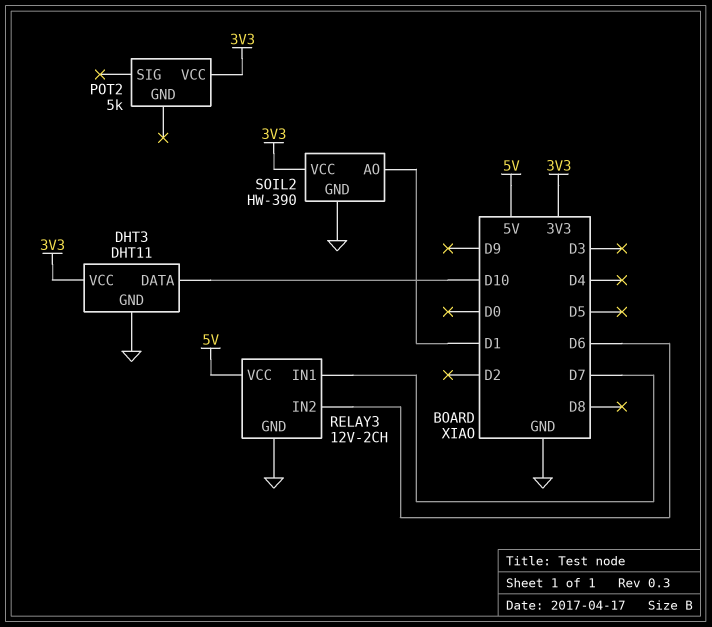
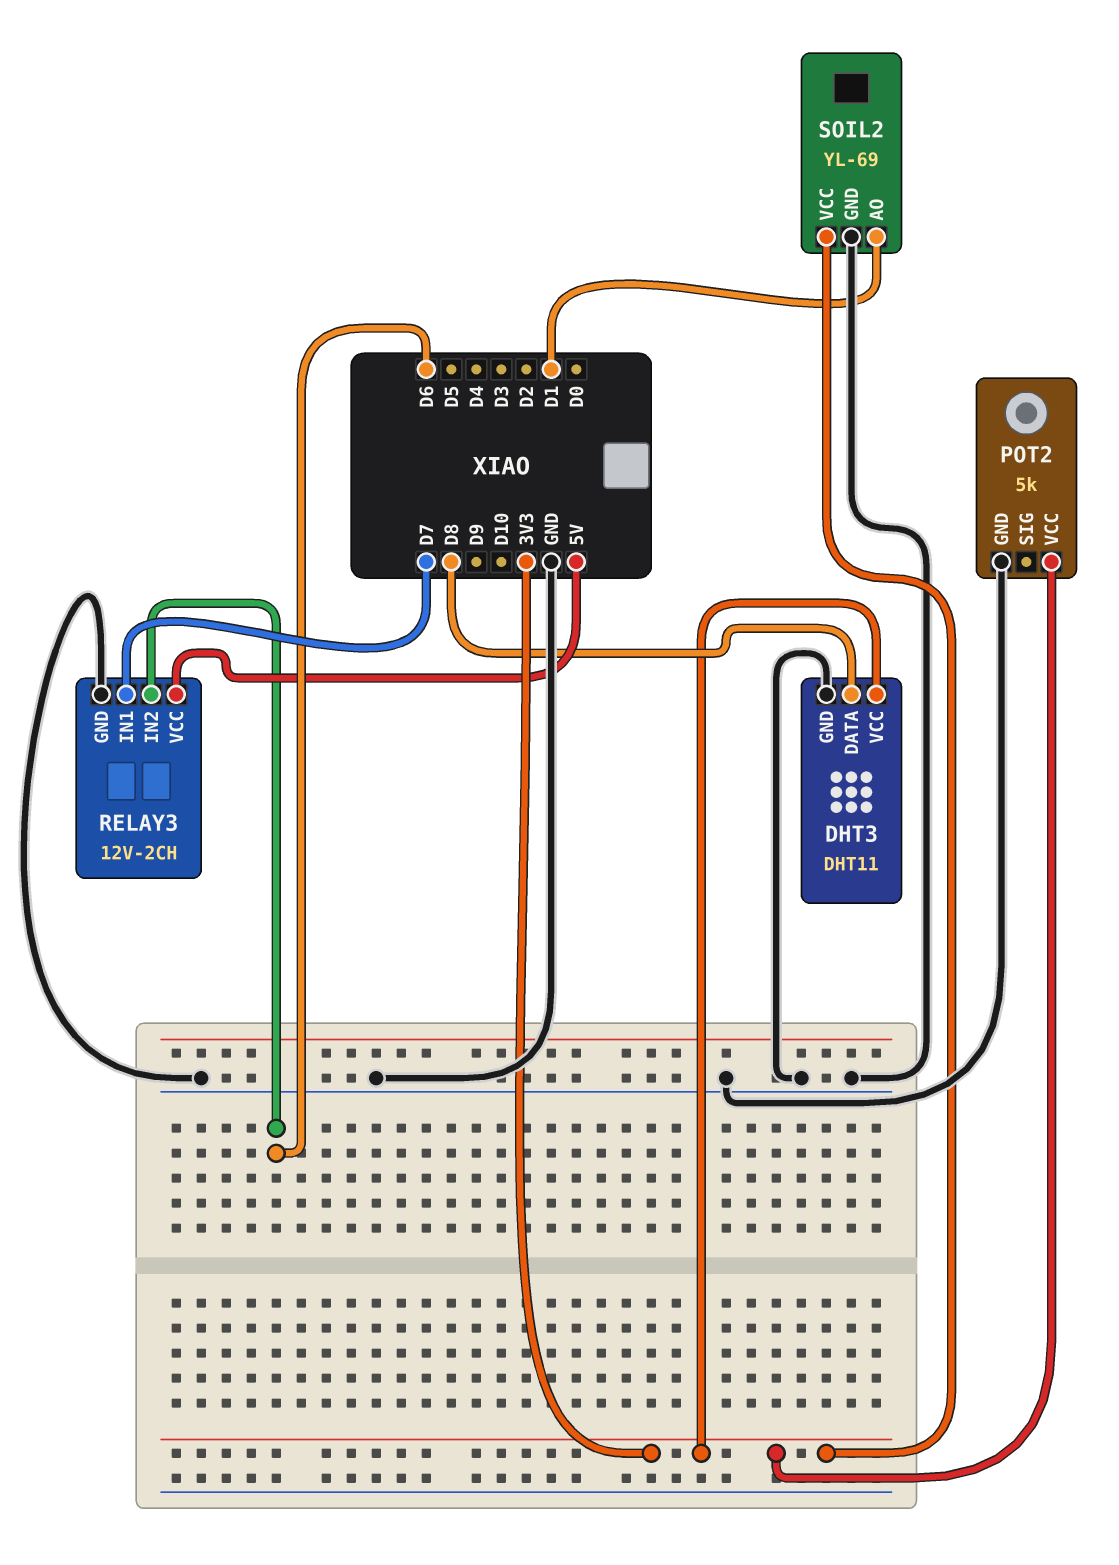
DHT3 pin DATA: D10 -> D8
POT2 pin GND: none -> GND
SOIL2: HW-390 -> YL-69

